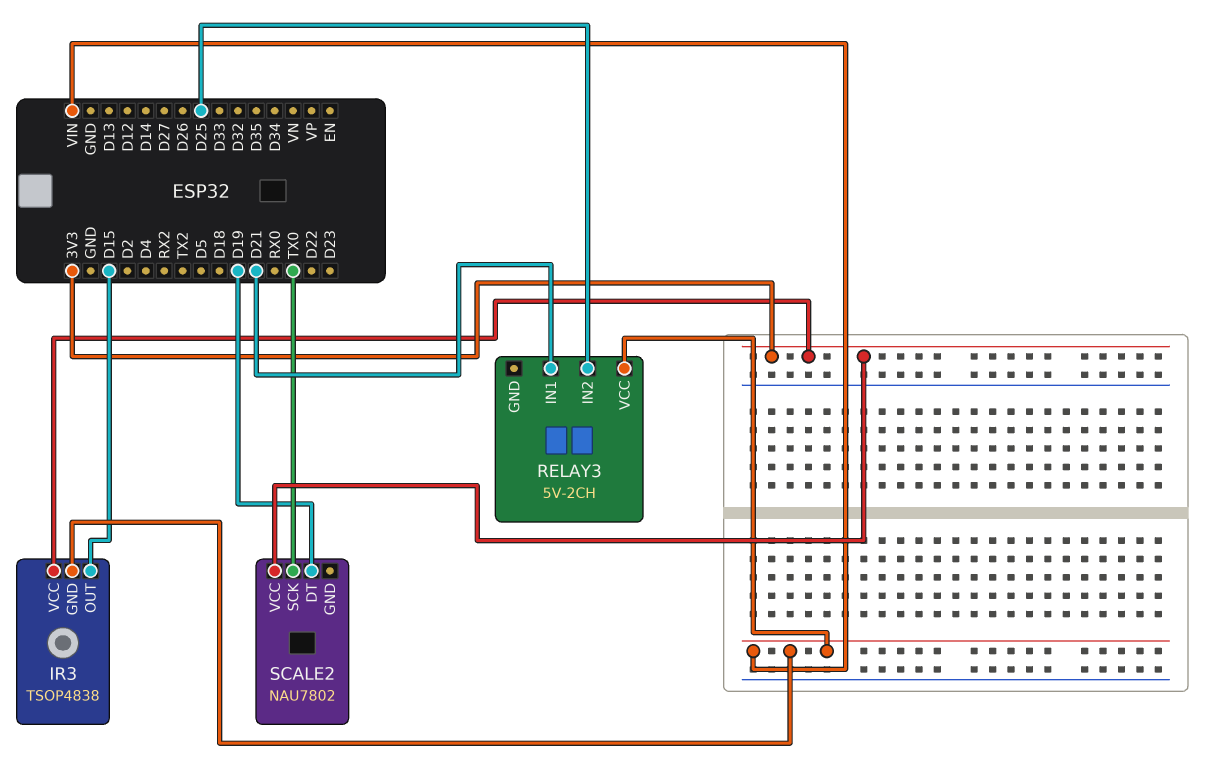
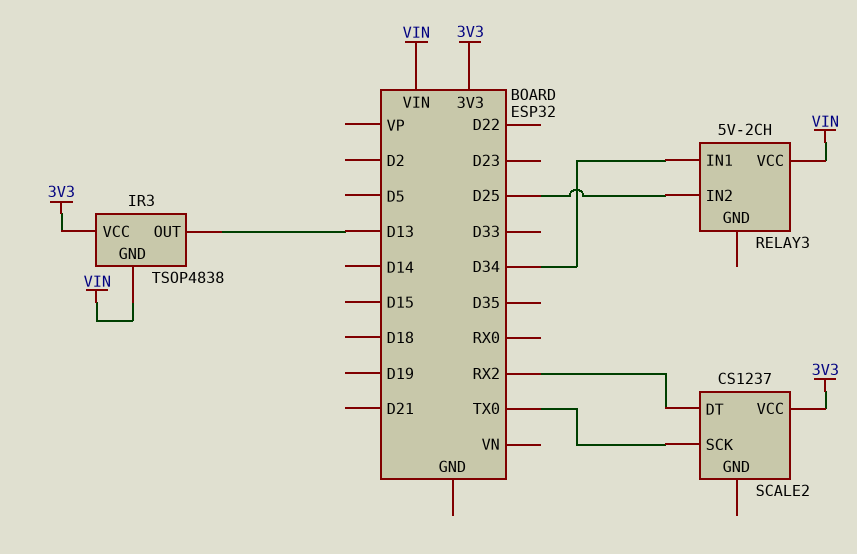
IR3 pin OUT: D15 -> D13
RELAY3 pin IN1: D21 -> D34
SCALE2: NAU7802 -> CS1237
SCALE2 pin DT: D19 -> RX2

